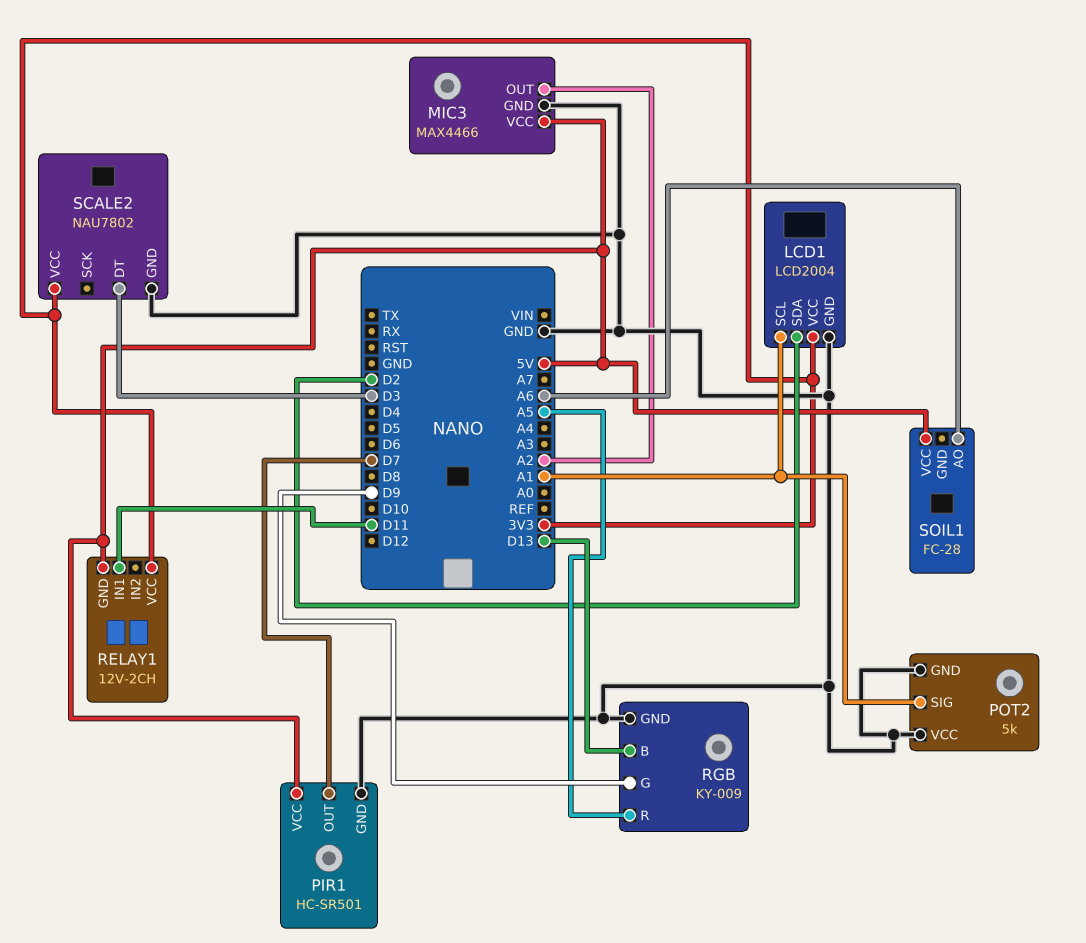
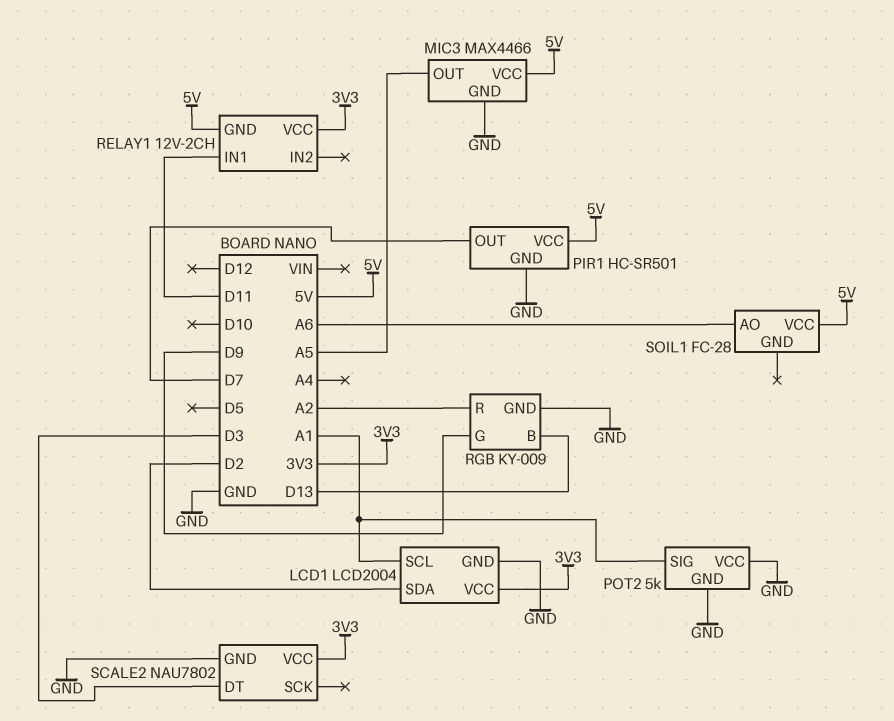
MIC3 pin OUT: A2 -> A5
RGB pin R: A5 -> A2

